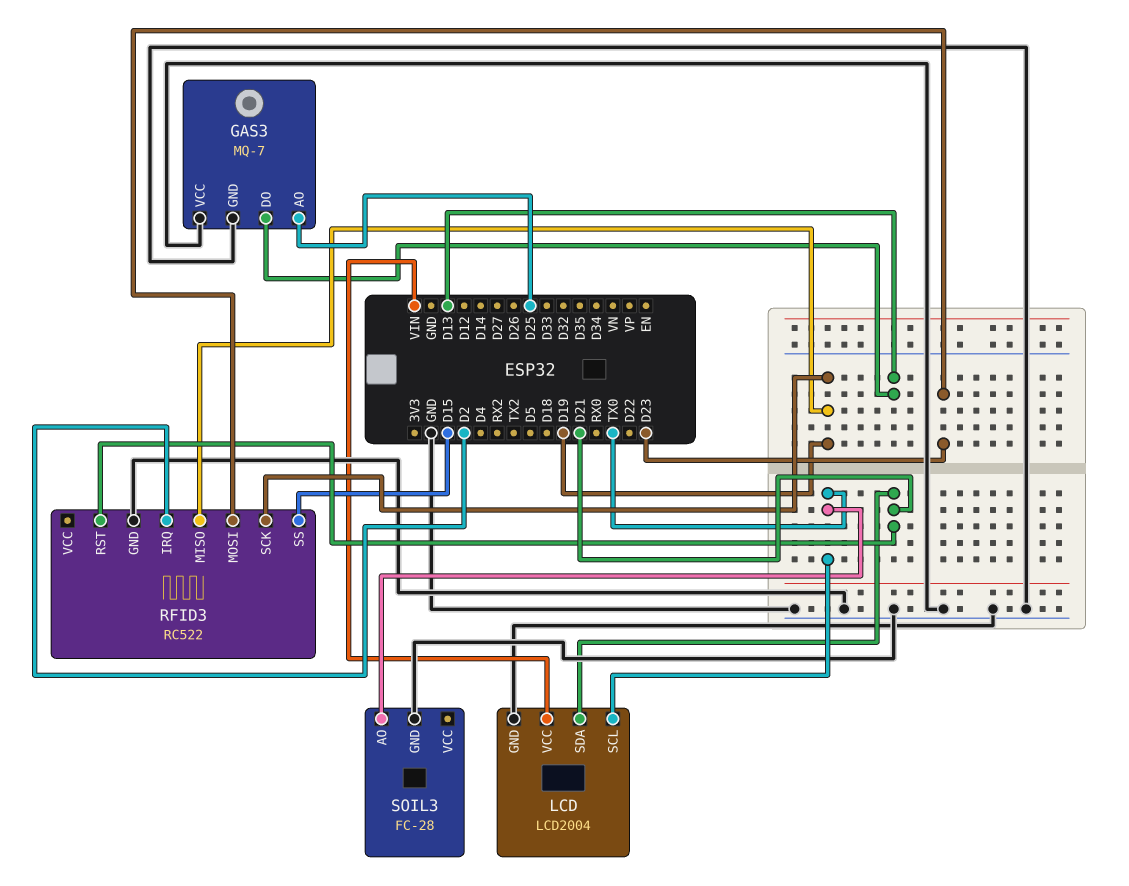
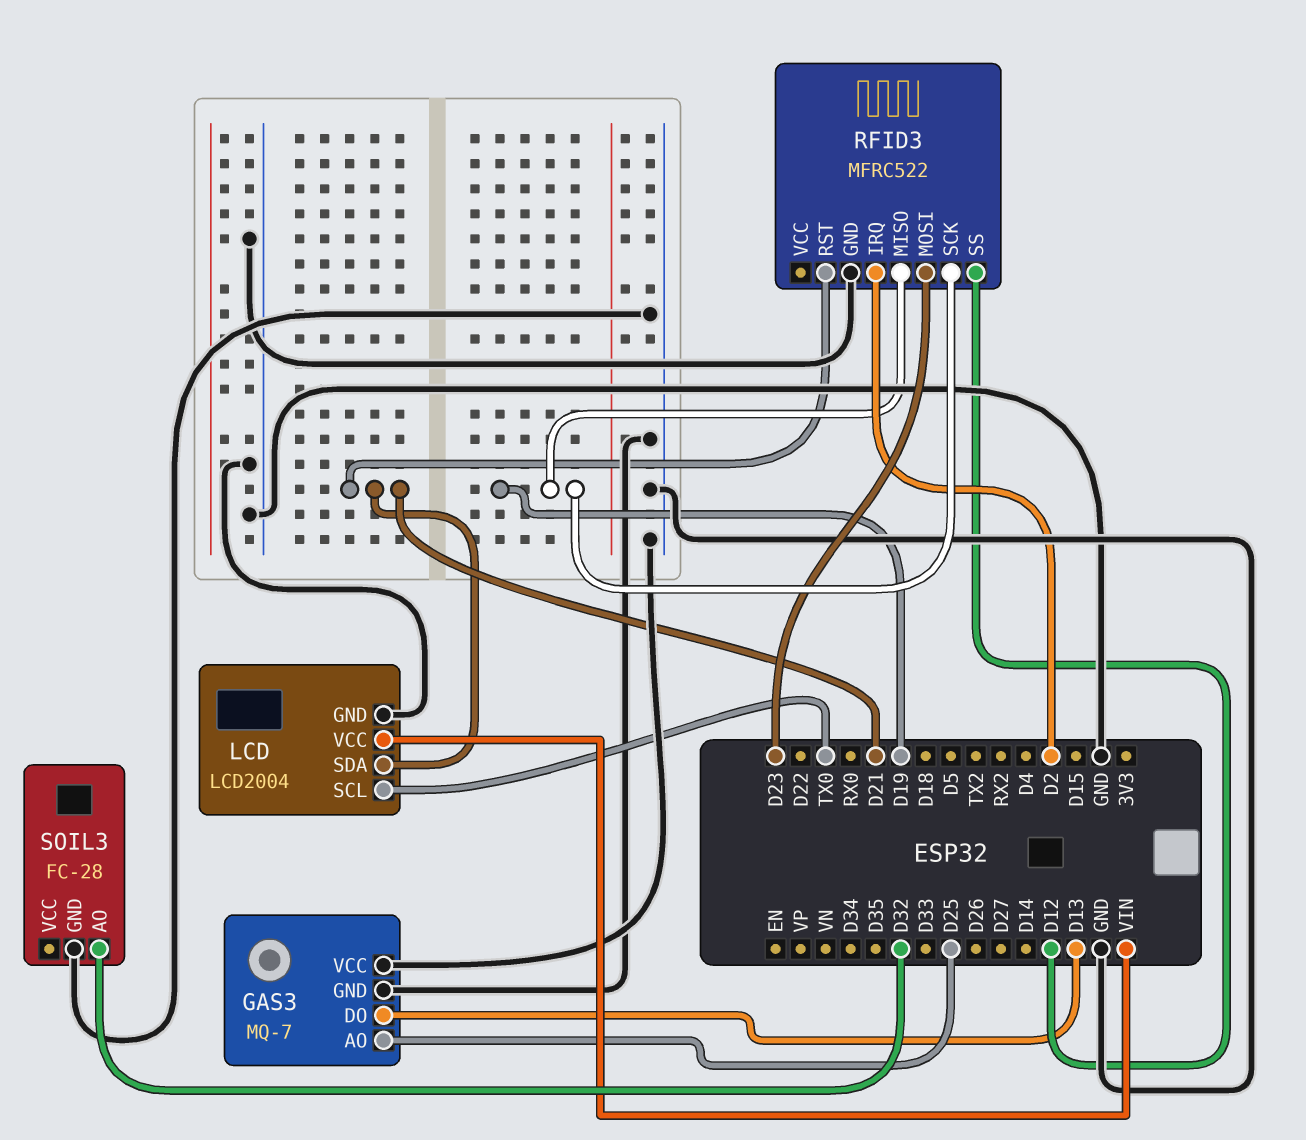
RFID3: RC522 -> MFRC522
RFID3 pin SS: D15 -> D12
SOIL3 pin AO: TX0 -> D32

